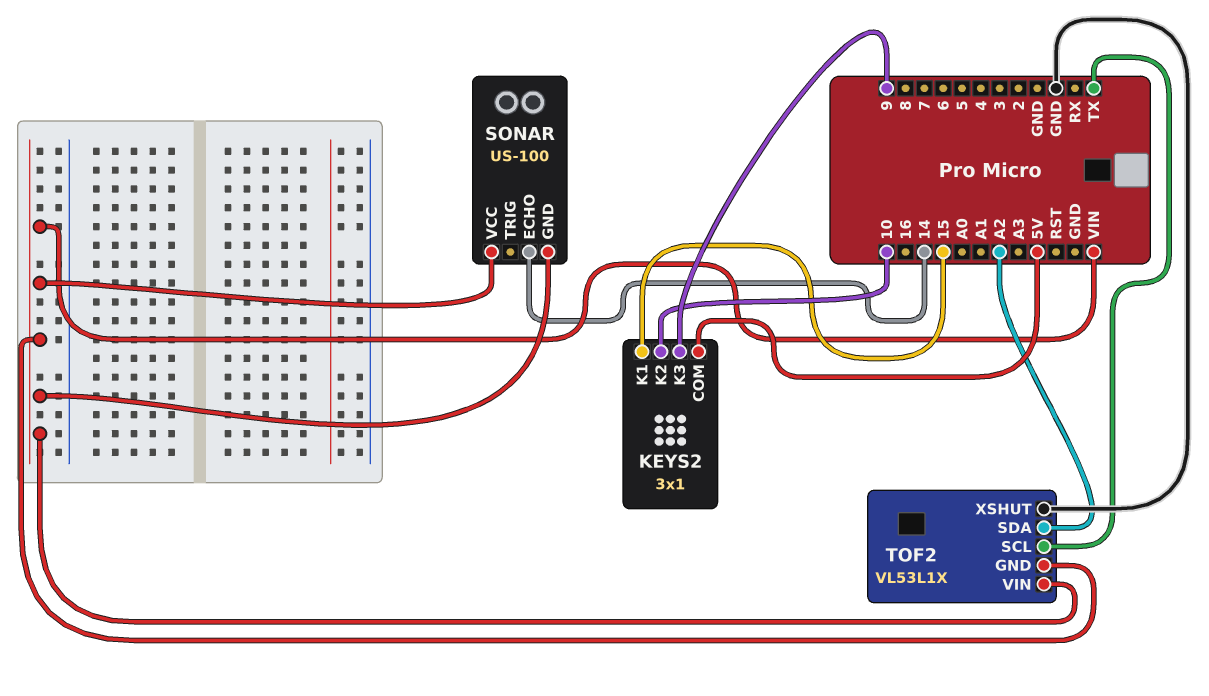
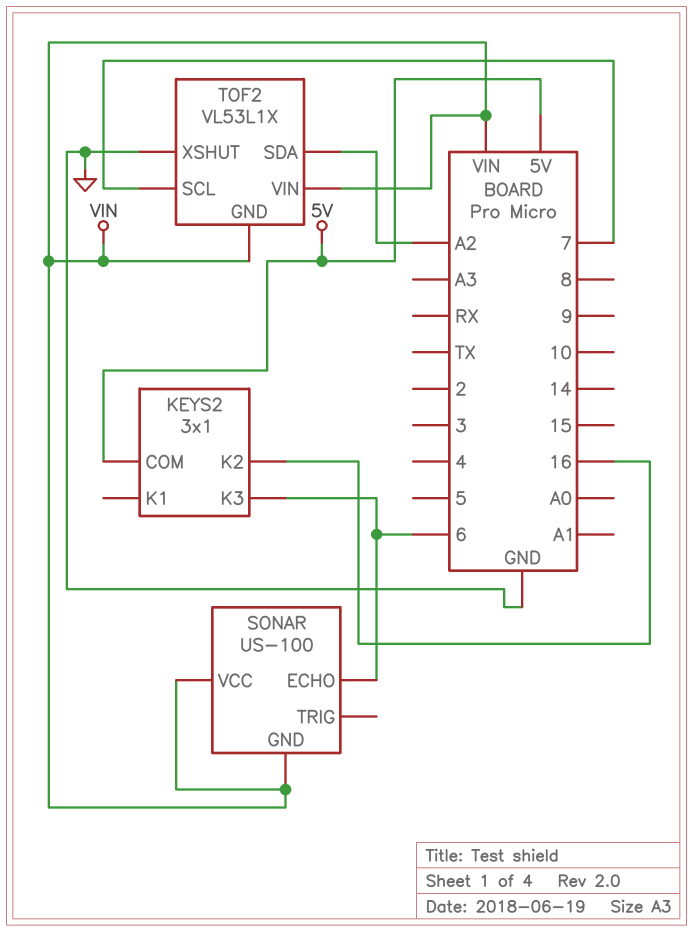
KEYS2 pin K1: 15 -> none
KEYS2 pin K2: 10 -> 16
KEYS2 pin K3: 9 -> 6
SONAR pin ECHO: 14 -> 6
TOF2 pin SCL: TX -> 7

